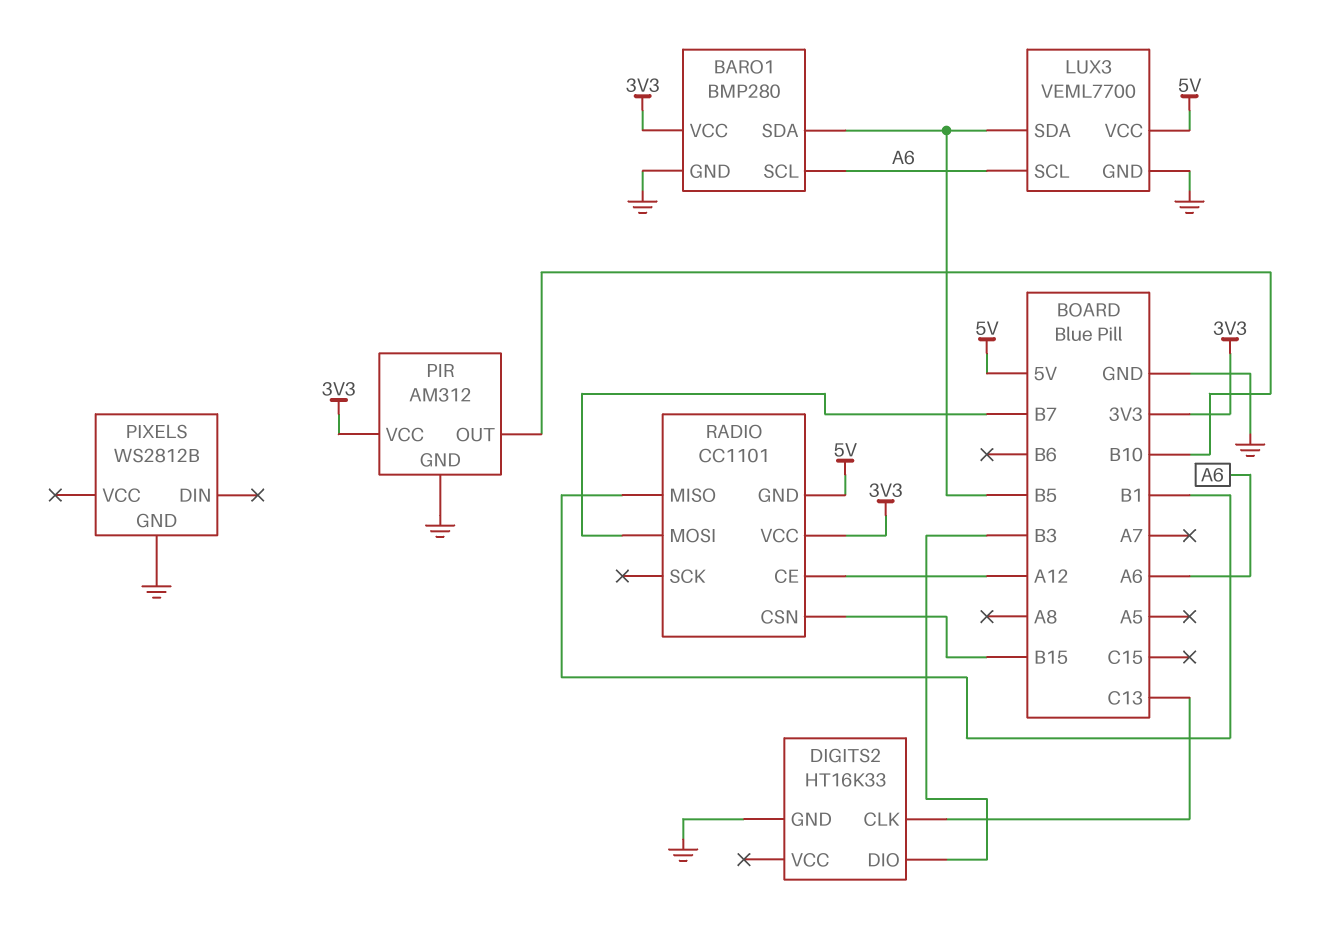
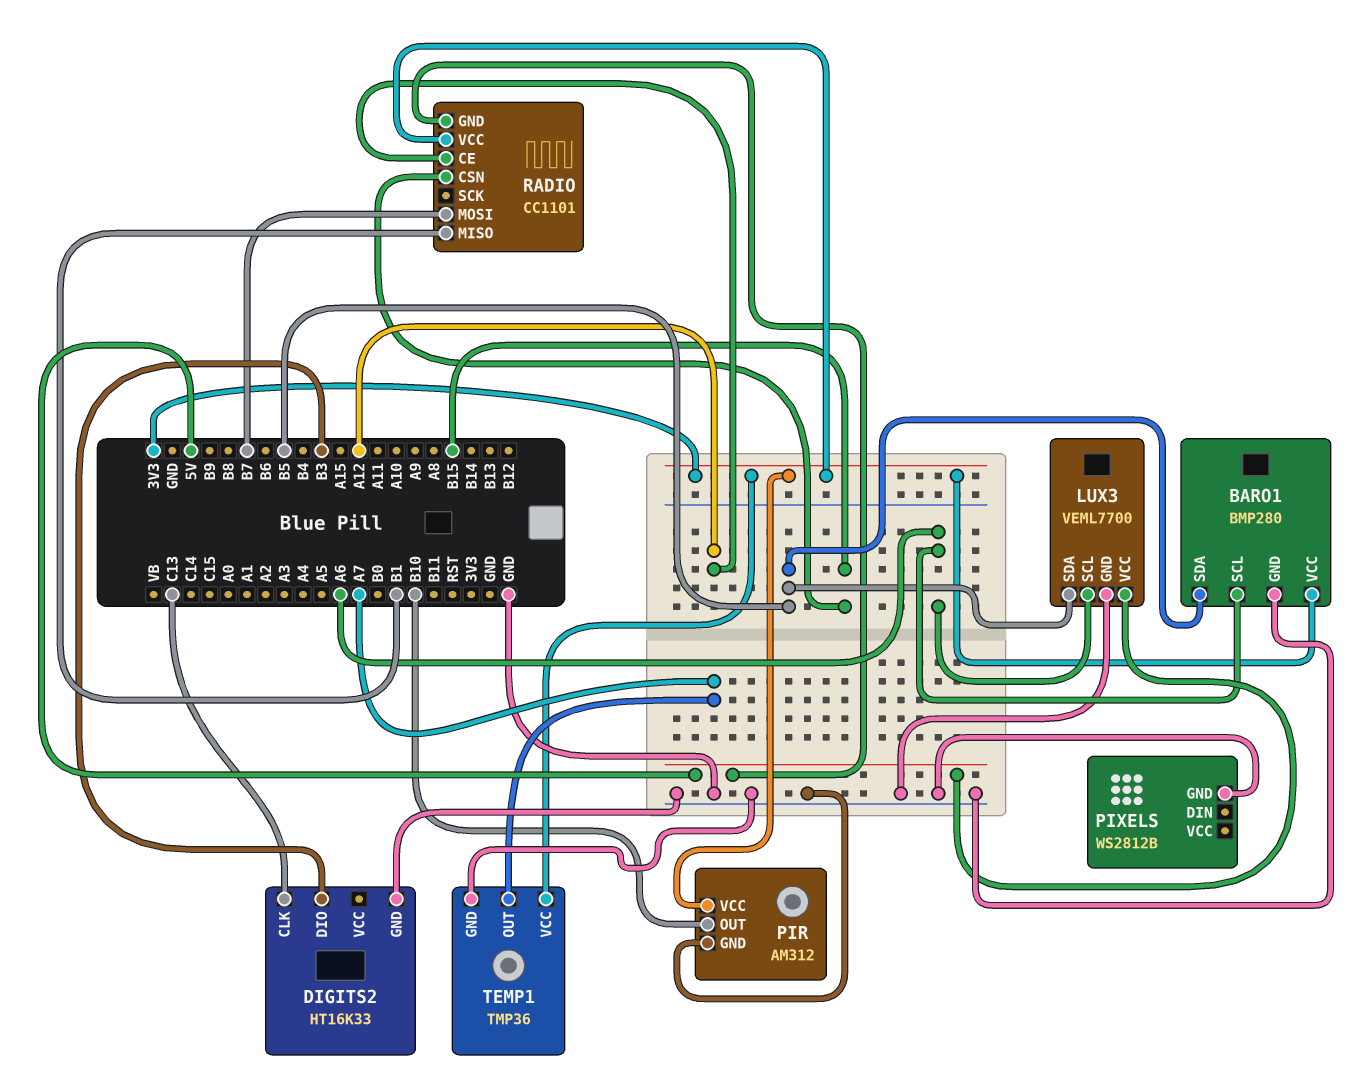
TEMP1: none -> TMP36
TEMP1 pin GND: none -> GND
TEMP1 pin OUT: none -> A7
TEMP1 pin VCC: none -> 3V3

